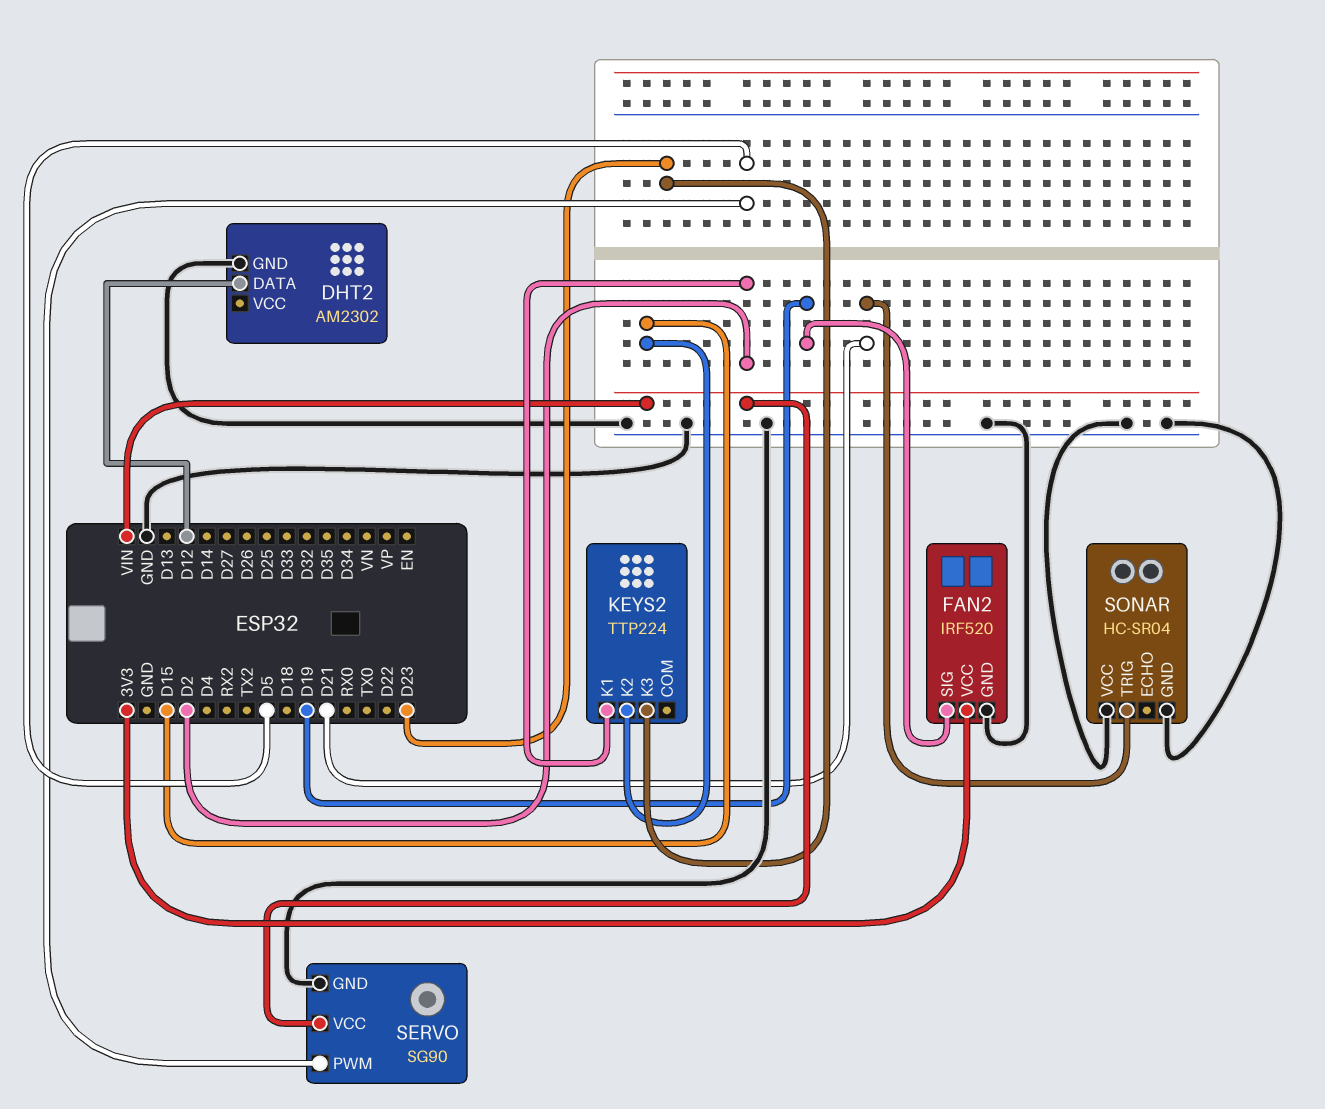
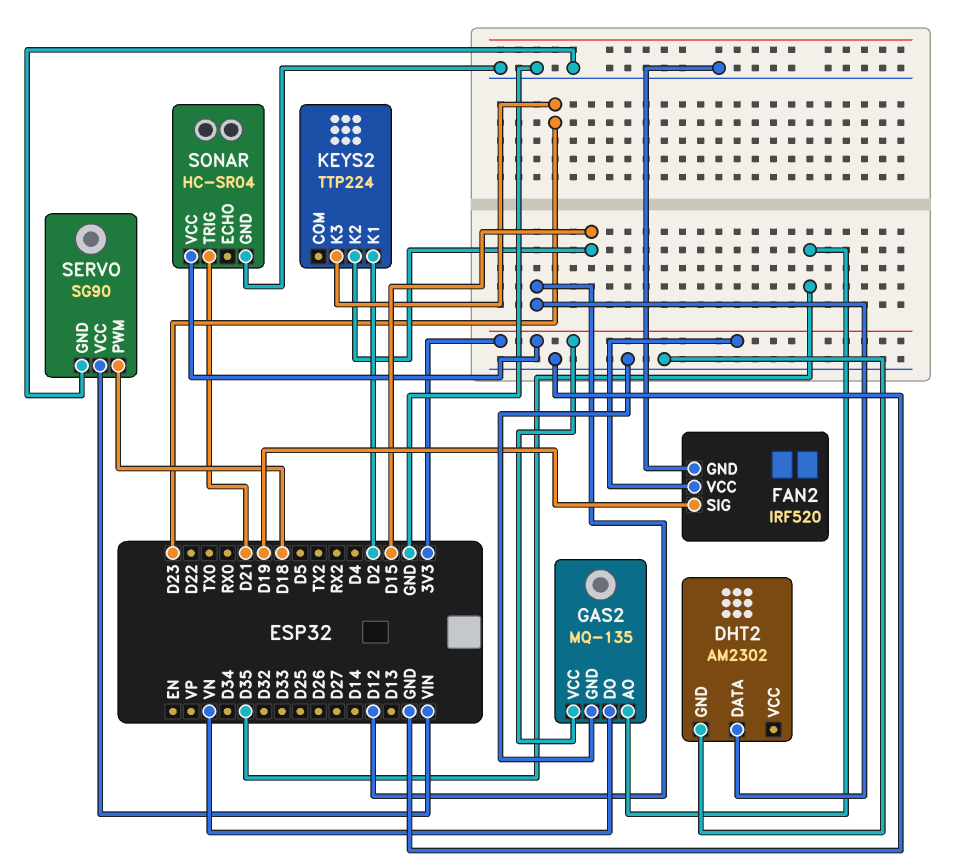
GAS2: none -> MQ-135
GAS2 pin AO: none -> D35
GAS2 pin DO: none -> VN
GAS2 pin GND: none -> GND
GAS2 pin VCC: none -> 3V3
SERVO pin PWM: D5 -> D18
SONAR pin VCC: GND -> 3V3

